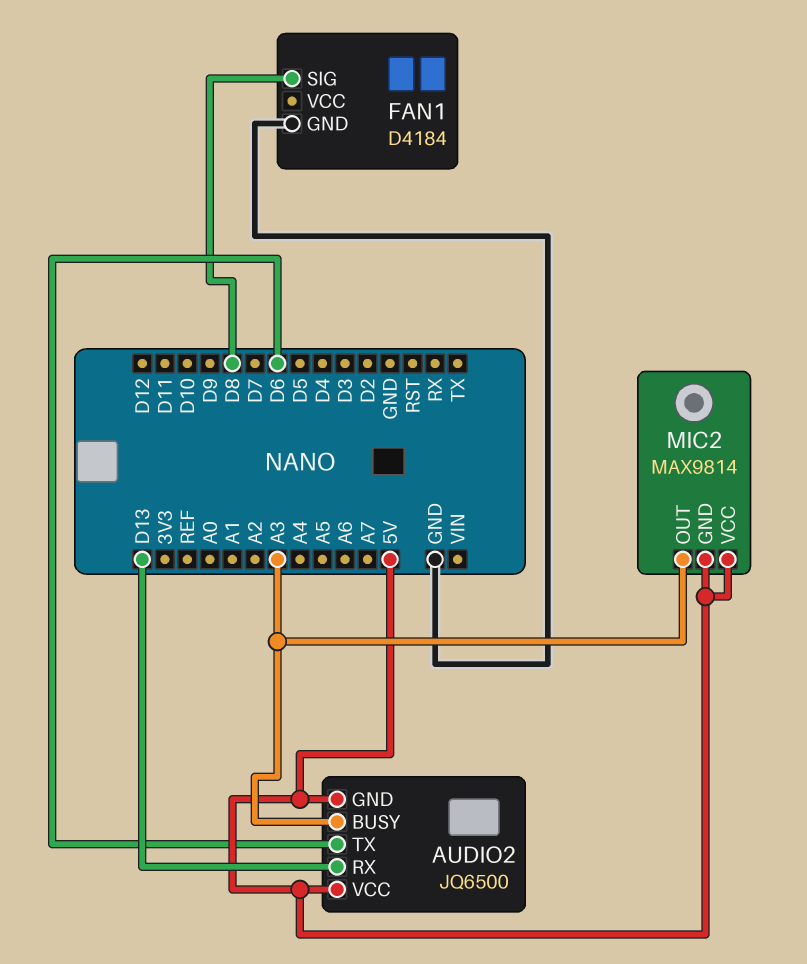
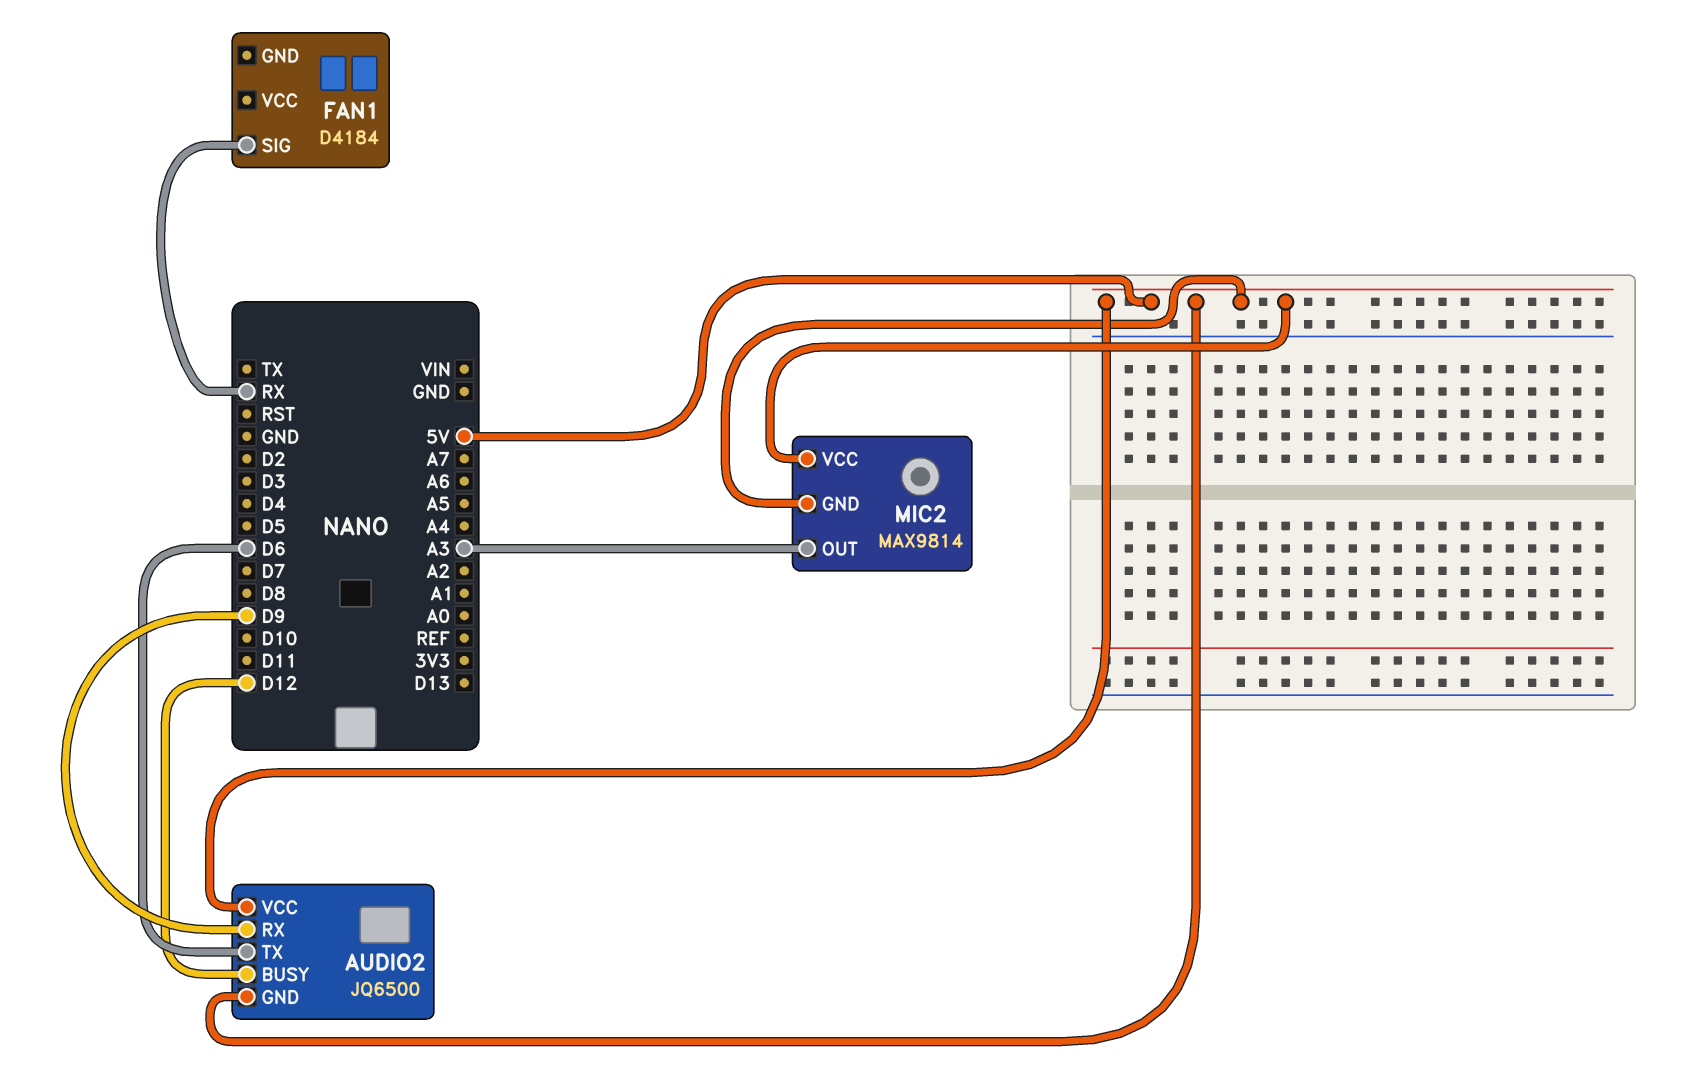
AUDIO2 pin BUSY: A3 -> D12
AUDIO2 pin RX: D13 -> D9
FAN1 pin GND: GND -> none
FAN1 pin SIG: D8 -> RX

